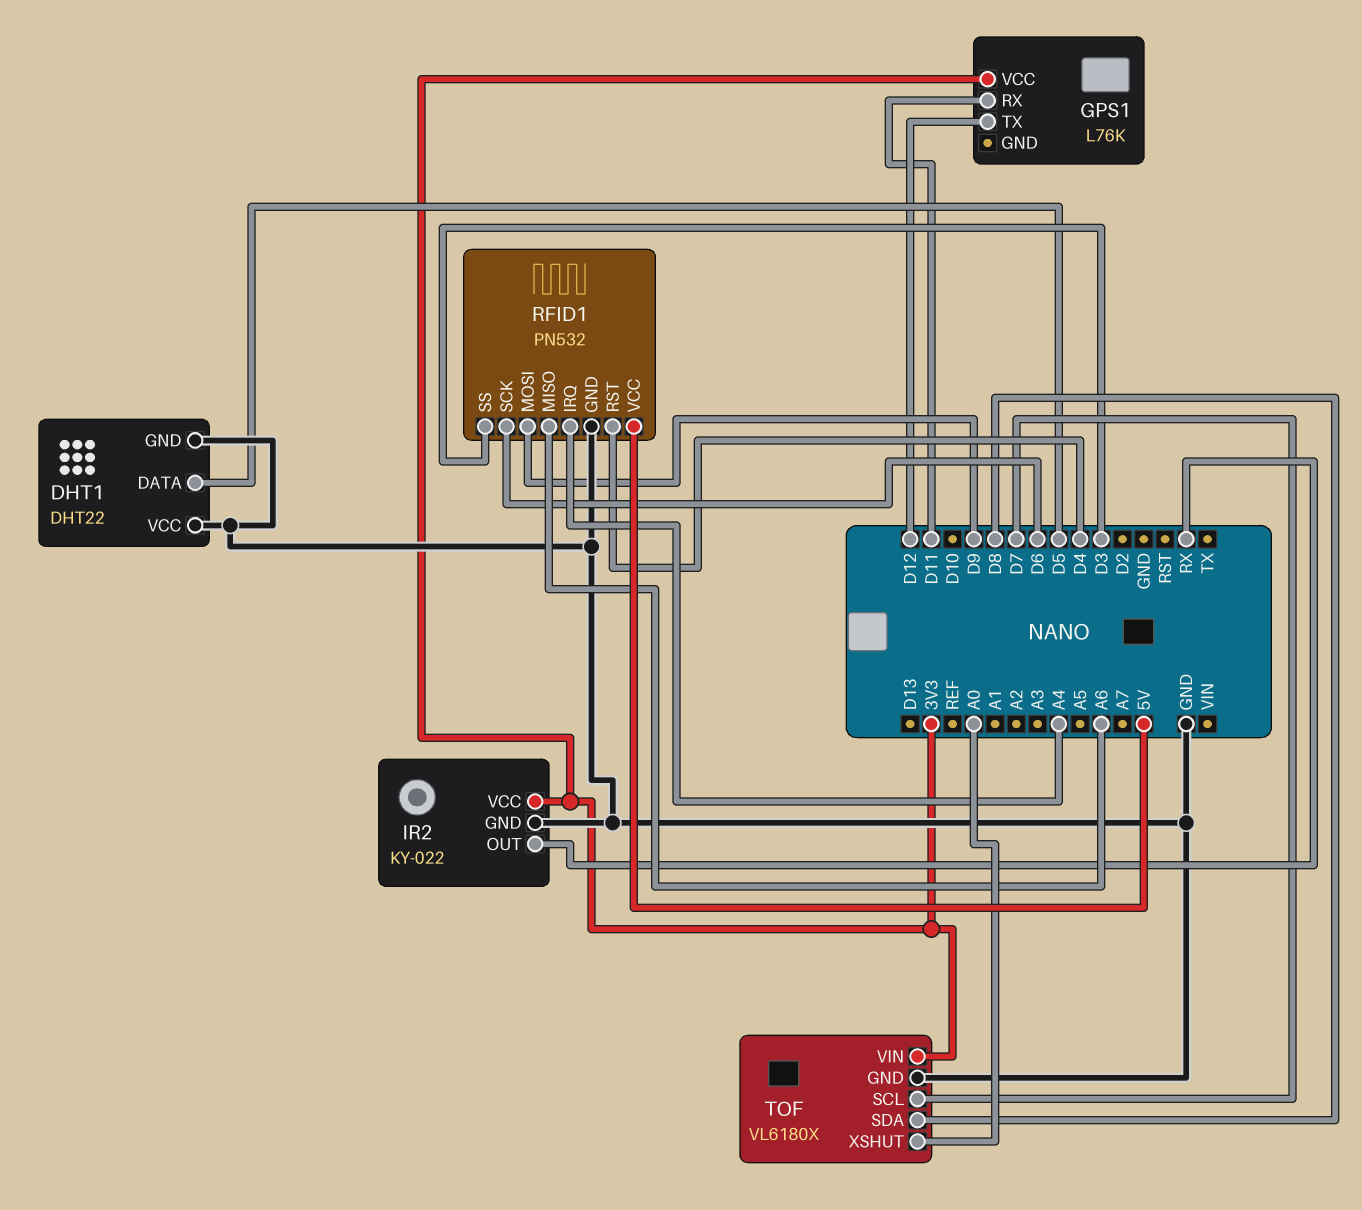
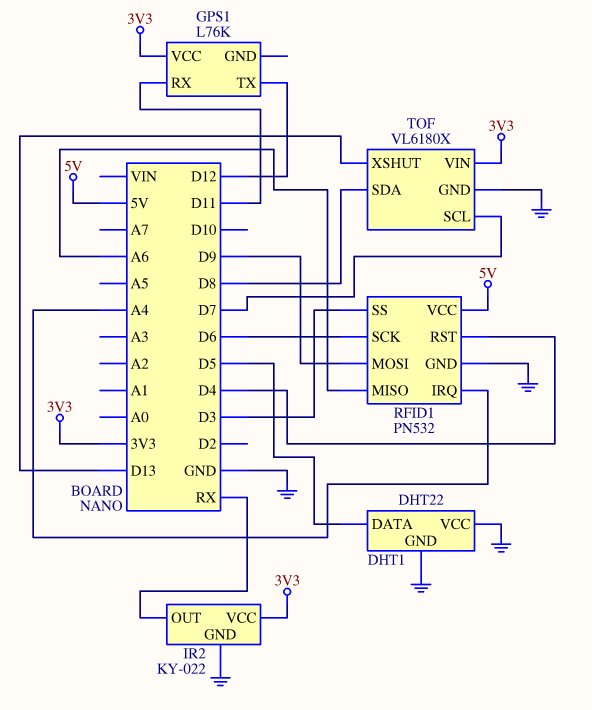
TOF pin XSHUT: A0 -> D13

